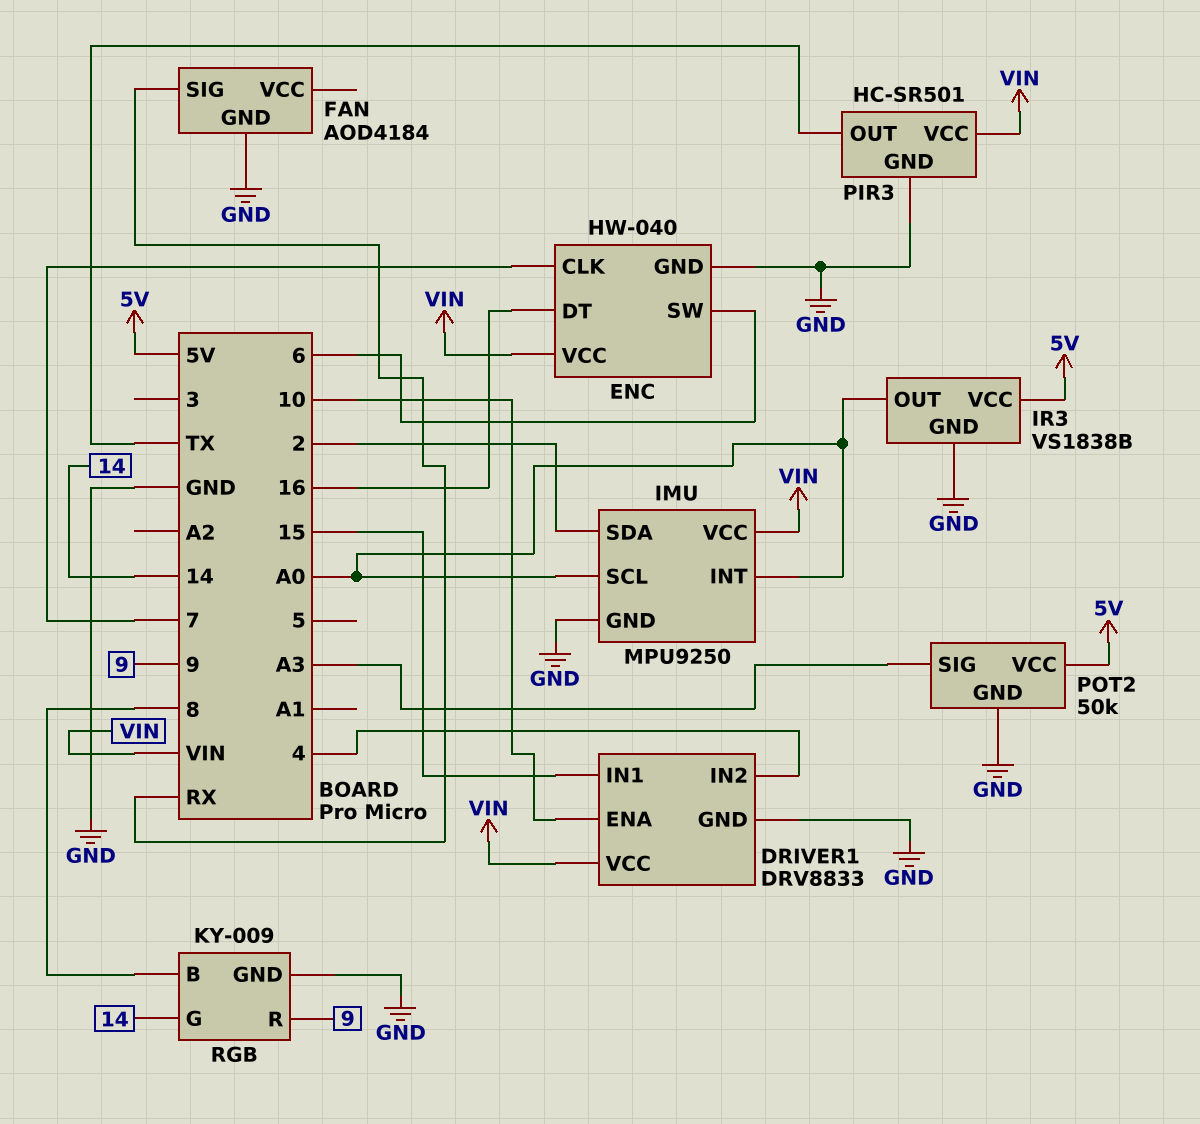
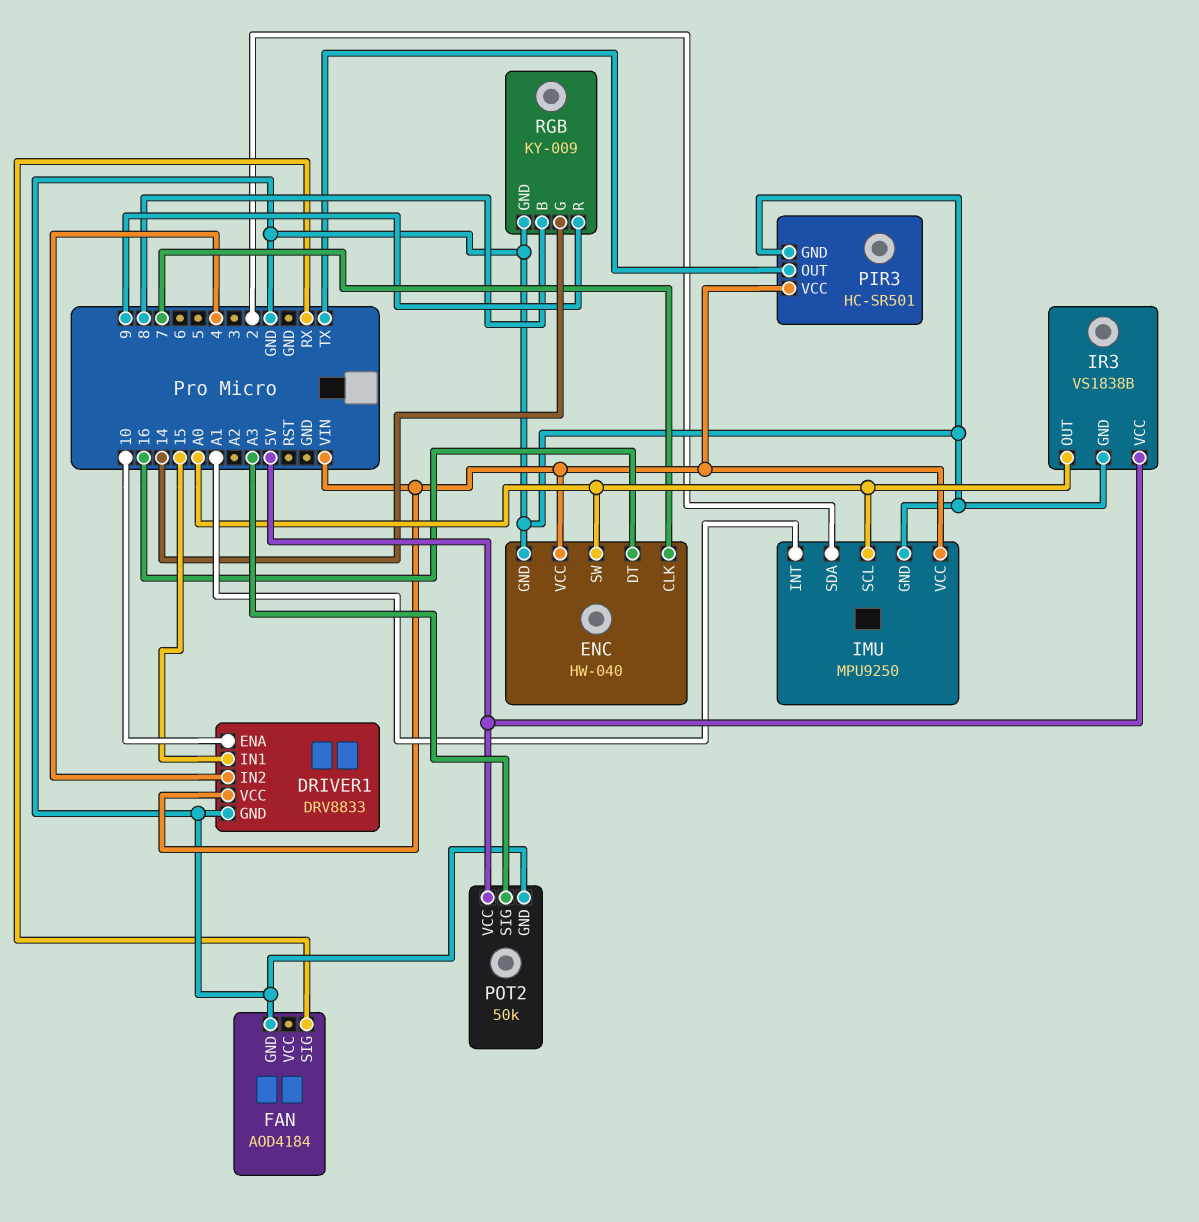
ENC pin SW: 6 -> A0
IMU pin INT: A0 -> A1

